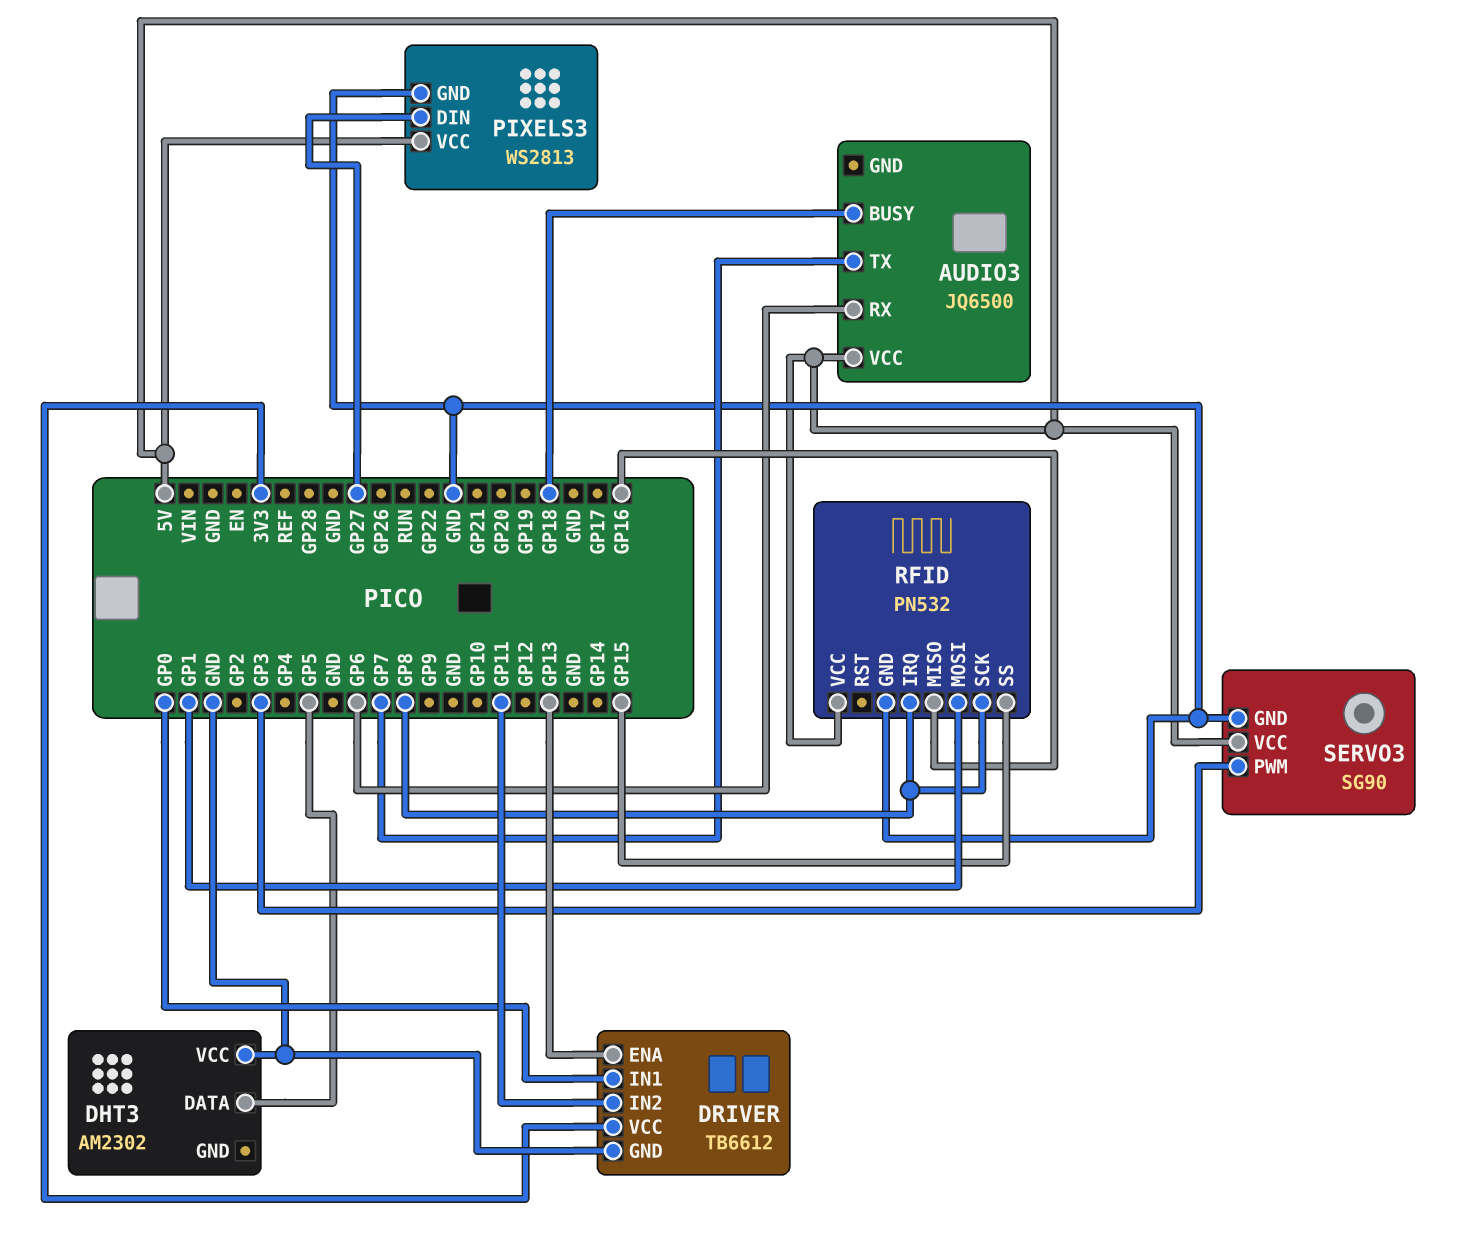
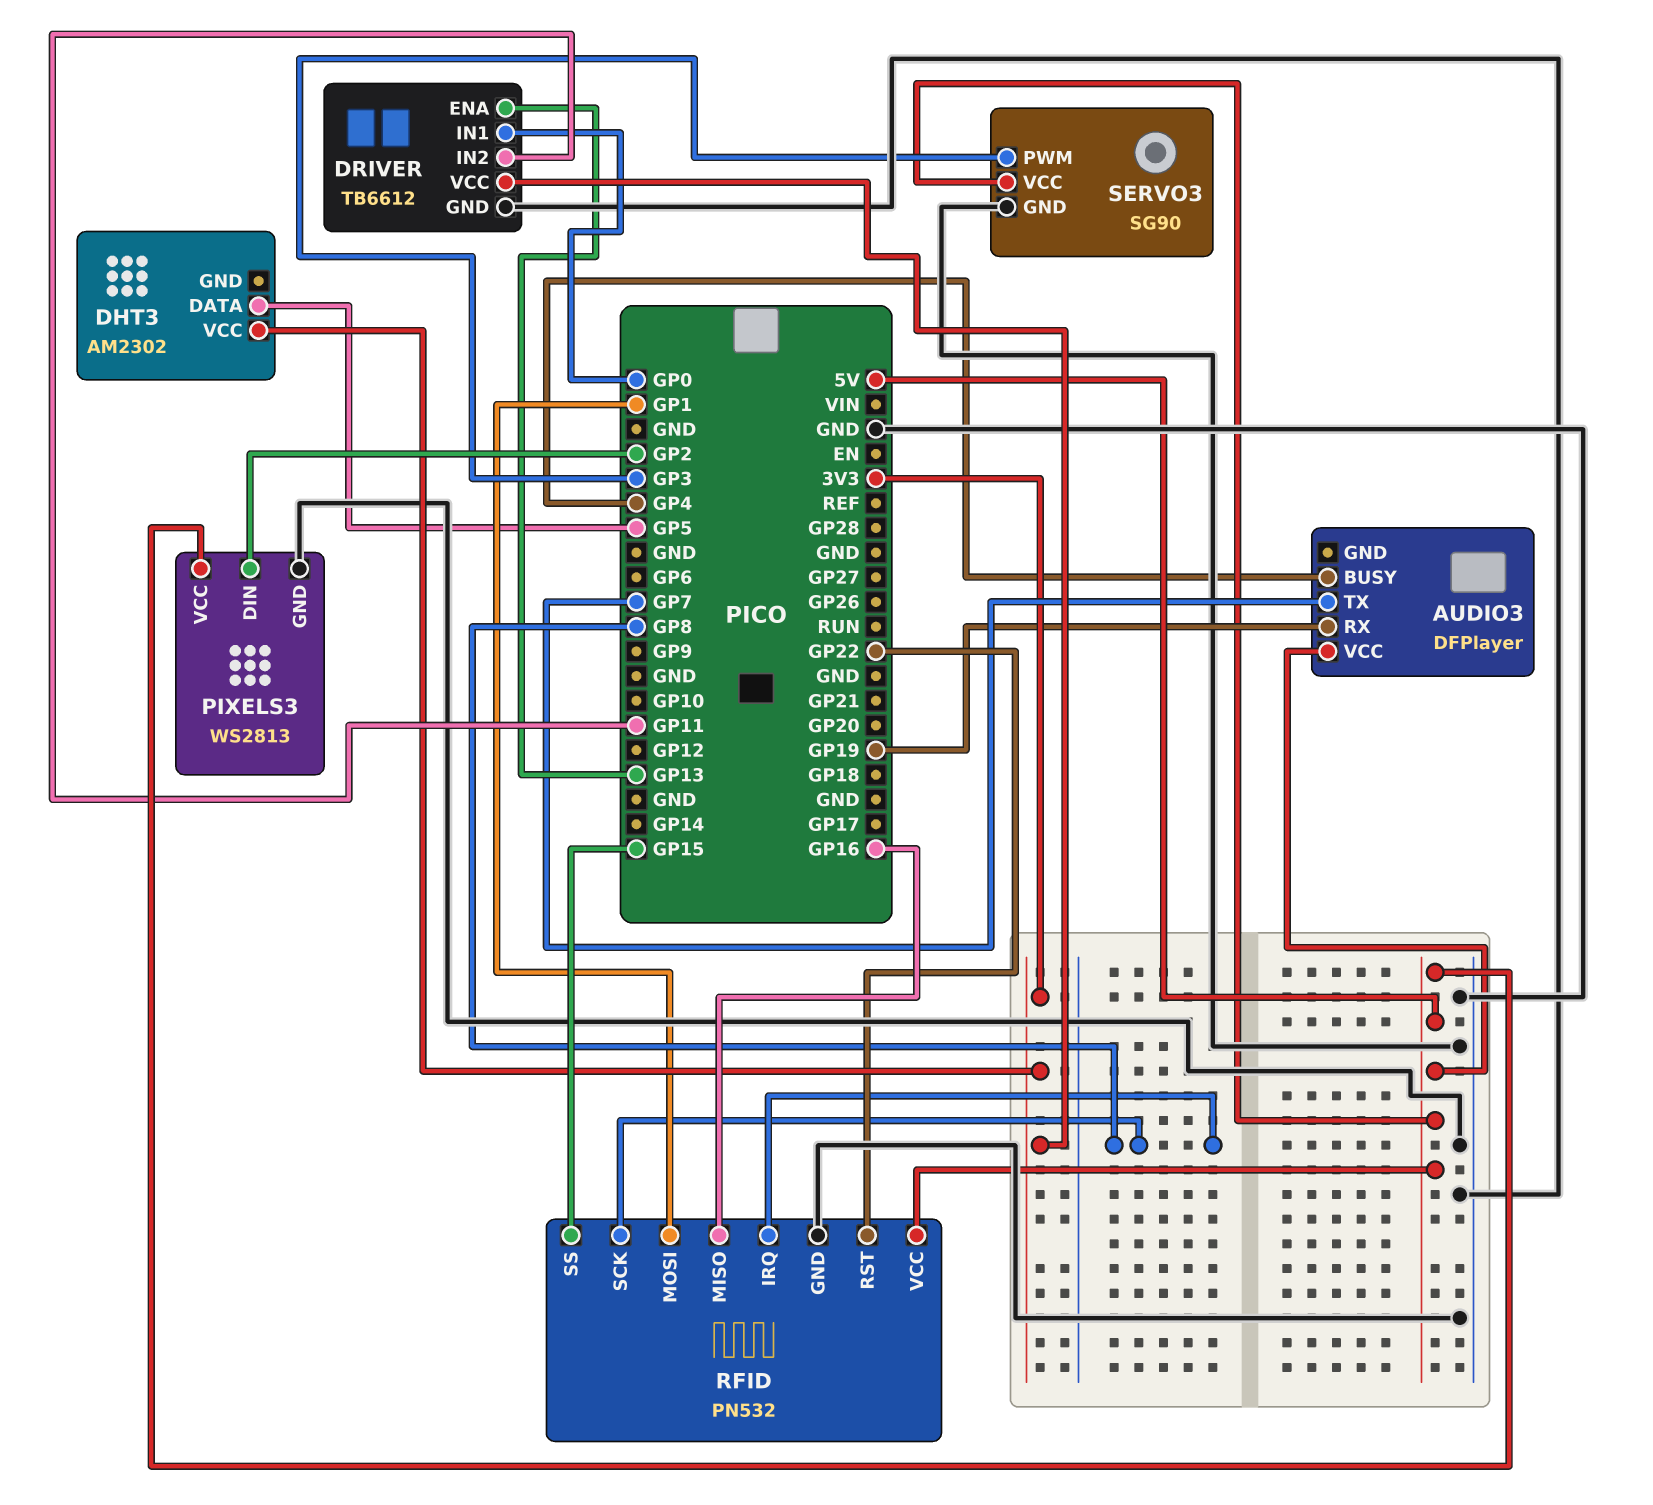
AUDIO3: JQ6500 -> DFPlayer
AUDIO3 pin BUSY: GP18 -> GP4
AUDIO3 pin RX: GP6 -> GP19
DHT3 pin VCC: GND -> 3V3
PIXELS3 pin DIN: GP27 -> GP2
RFID pin RST: none -> GP22

